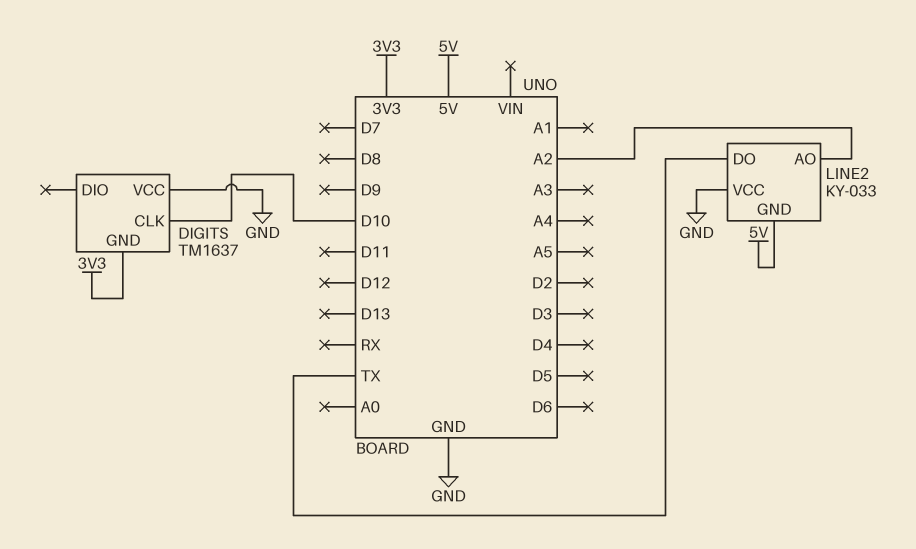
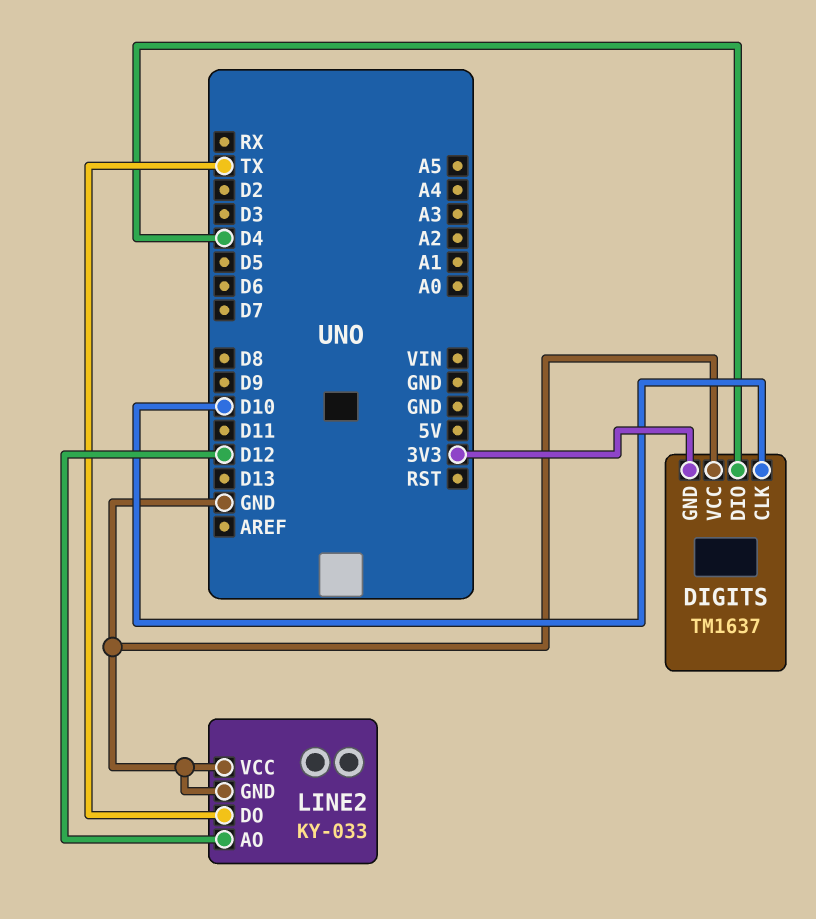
DIGITS pin DIO: none -> D4
LINE2 pin AO: A2 -> D12
LINE2 pin GND: 5V -> GND

